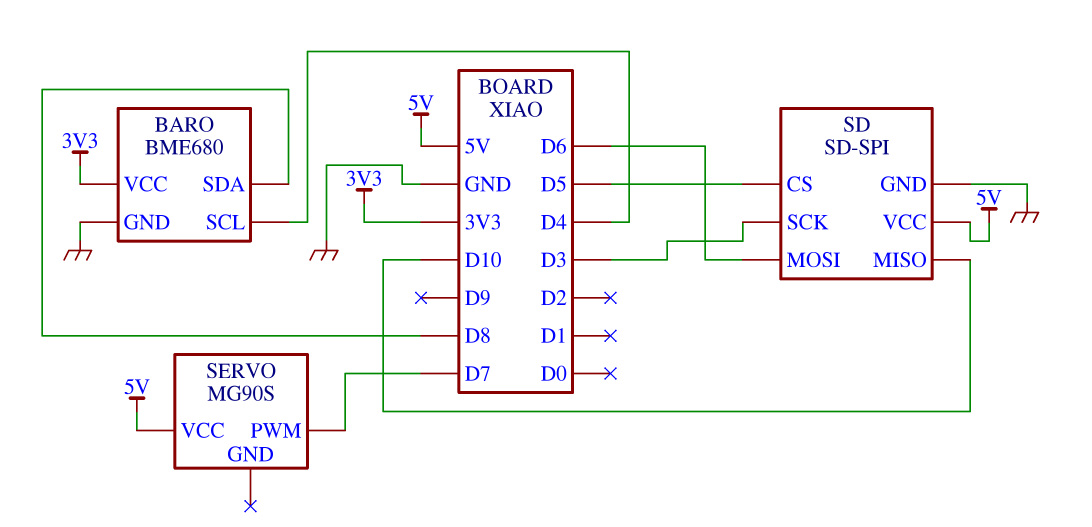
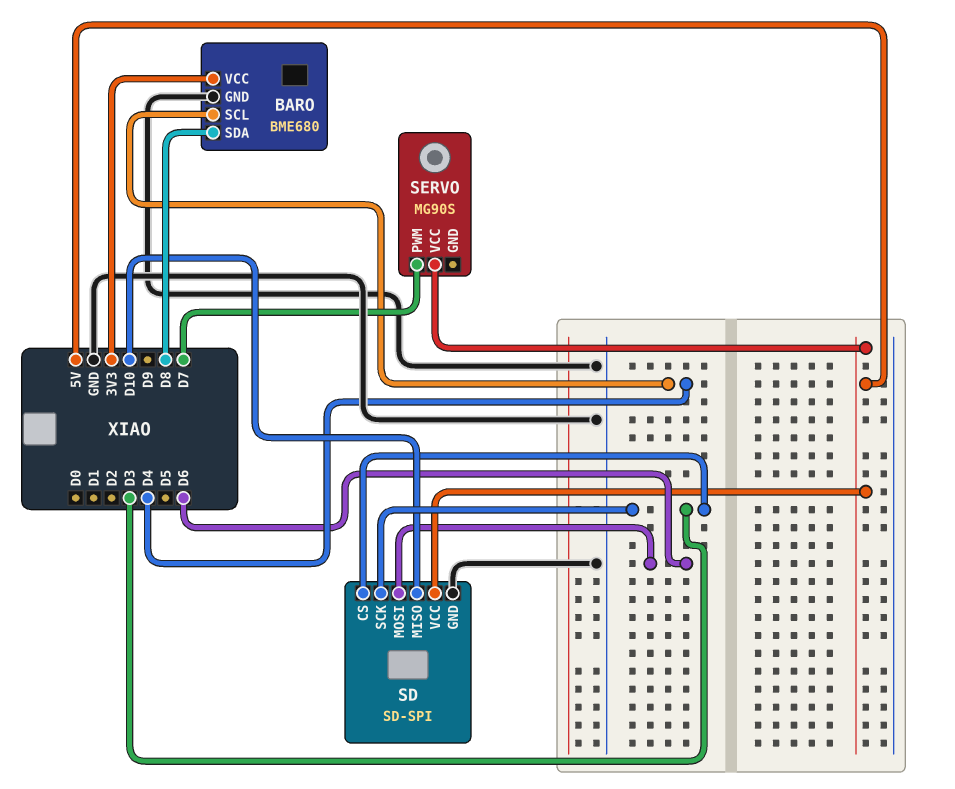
SD pin CS: D5 -> D3

